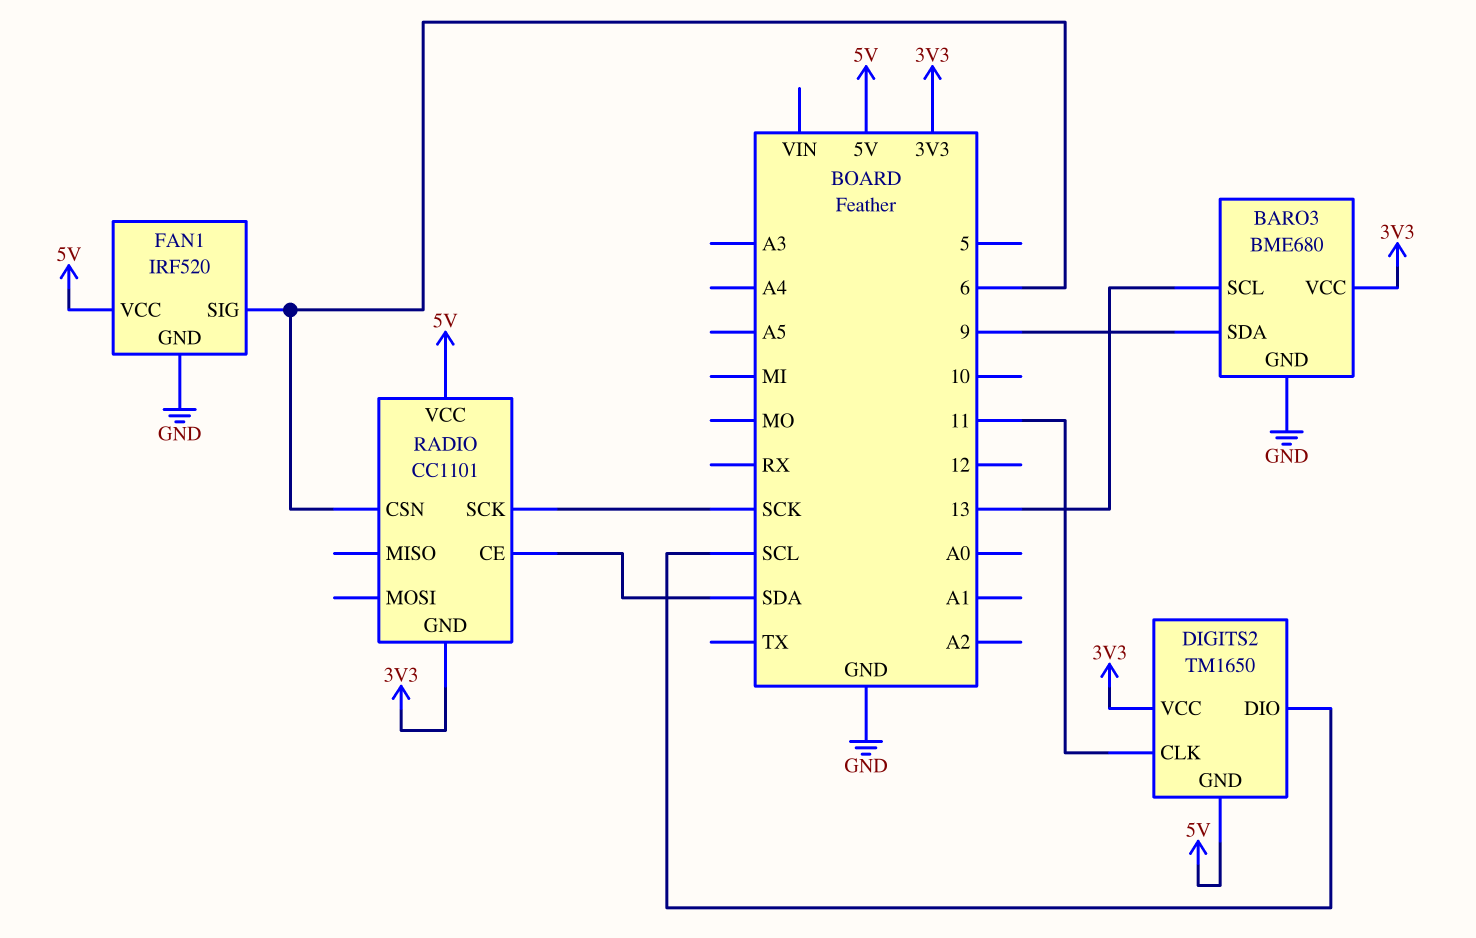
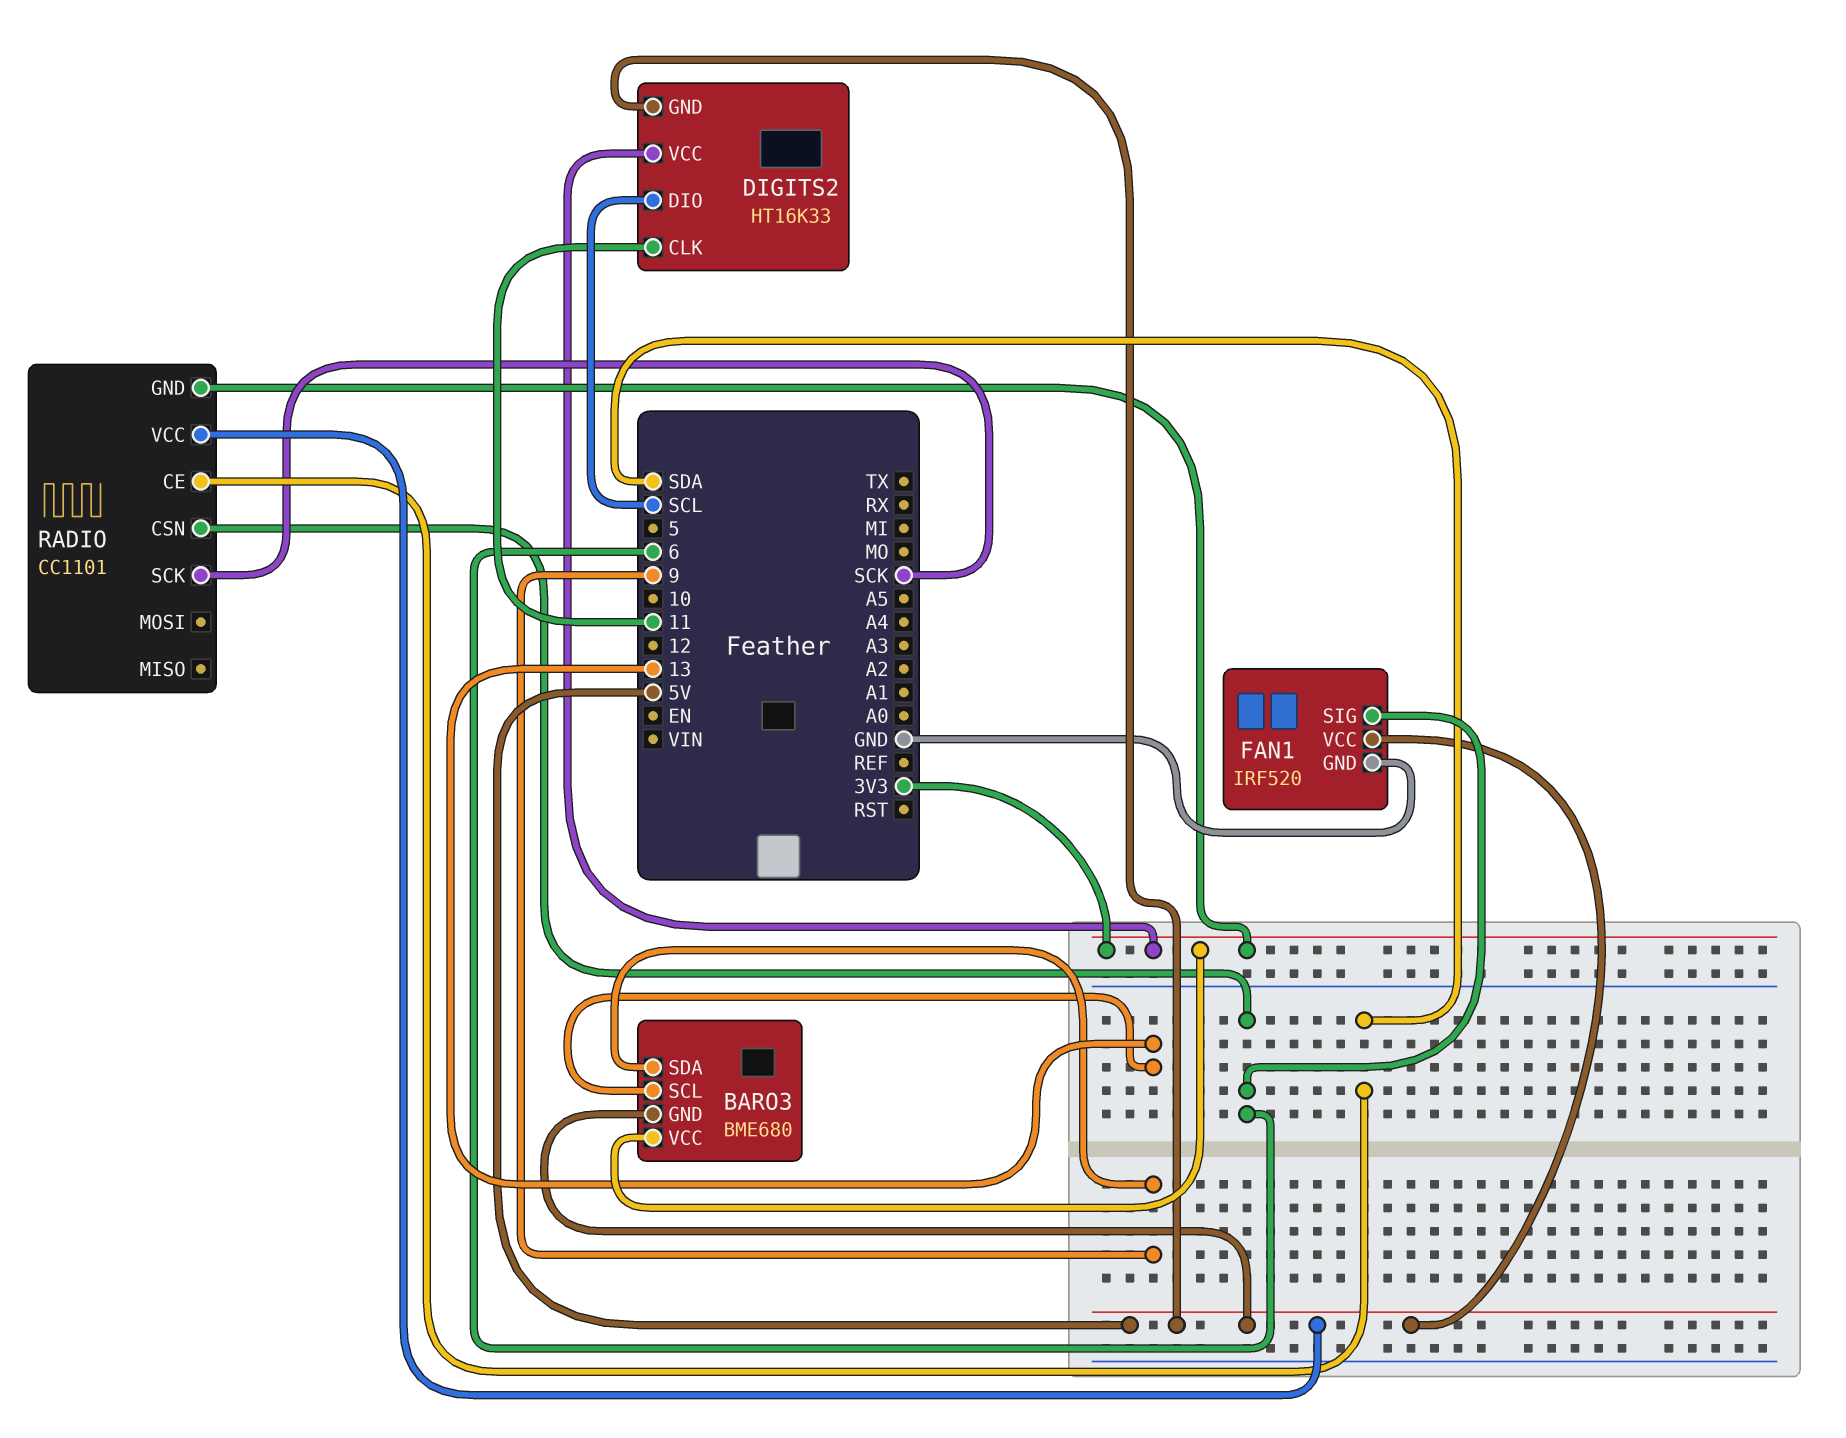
BARO3 pin GND: GND -> 5V
DIGITS2: TM1650 -> HT16K33

